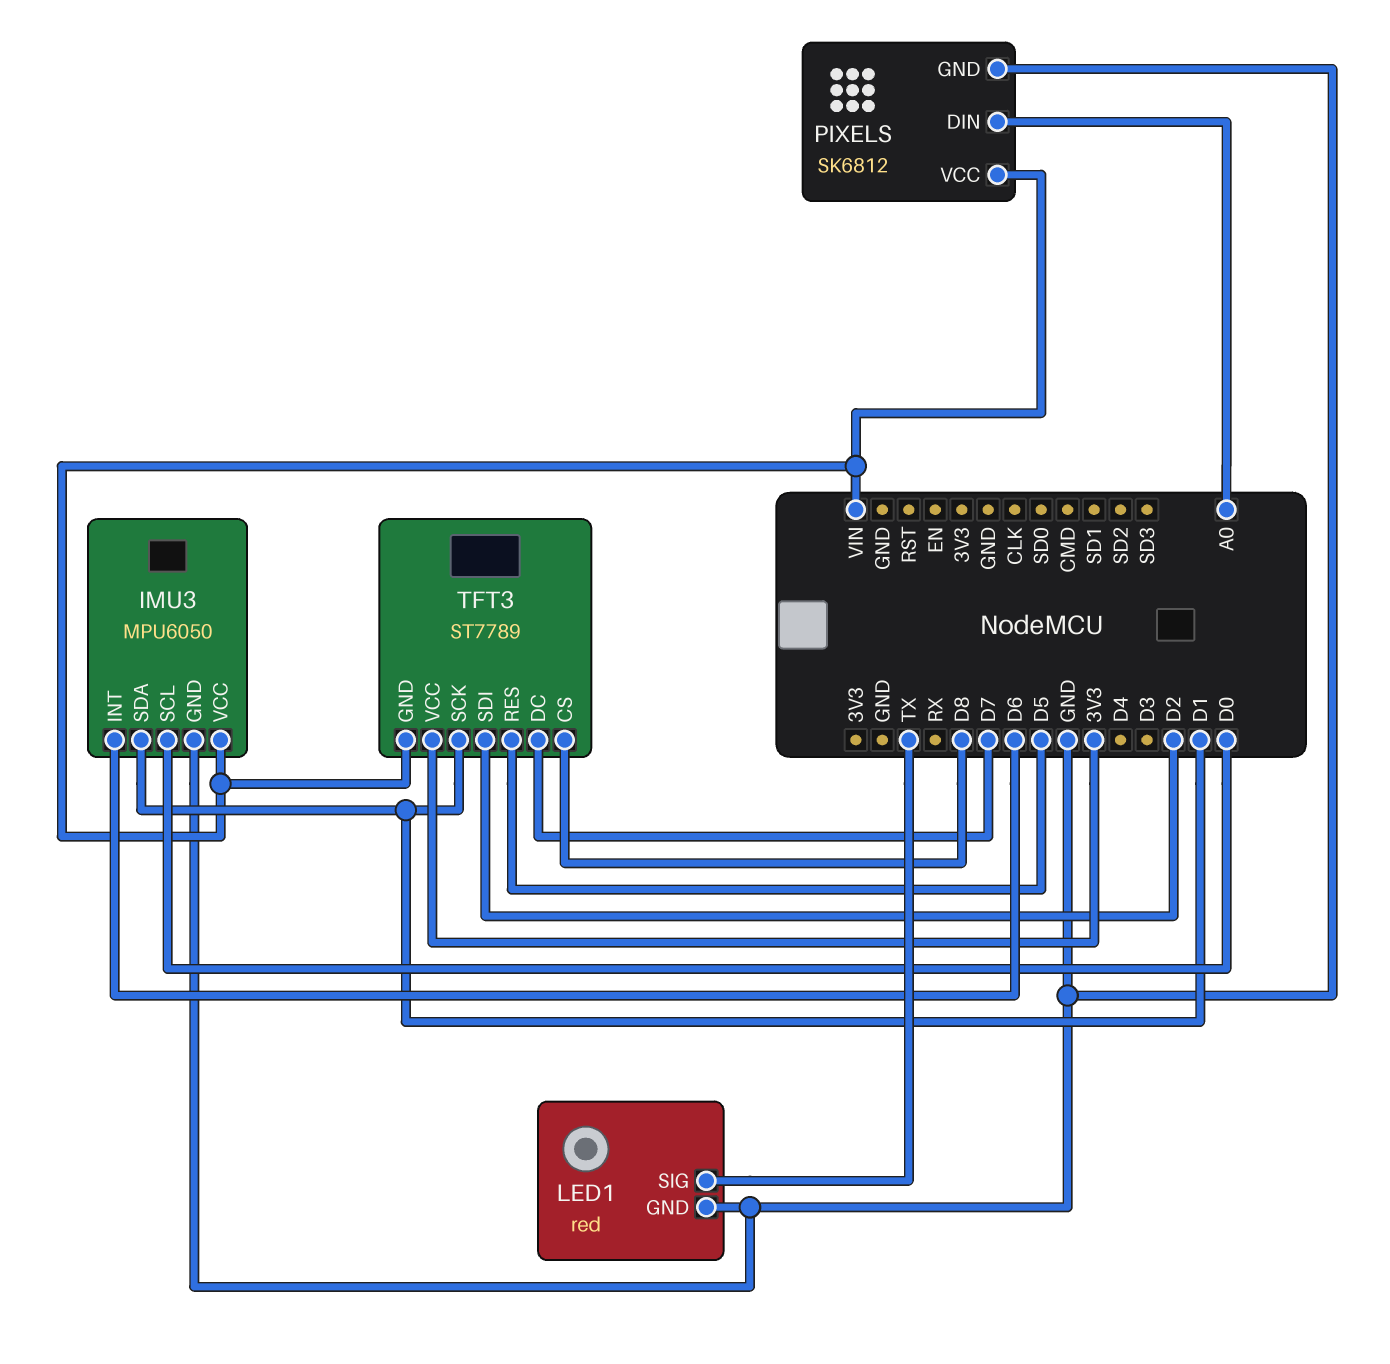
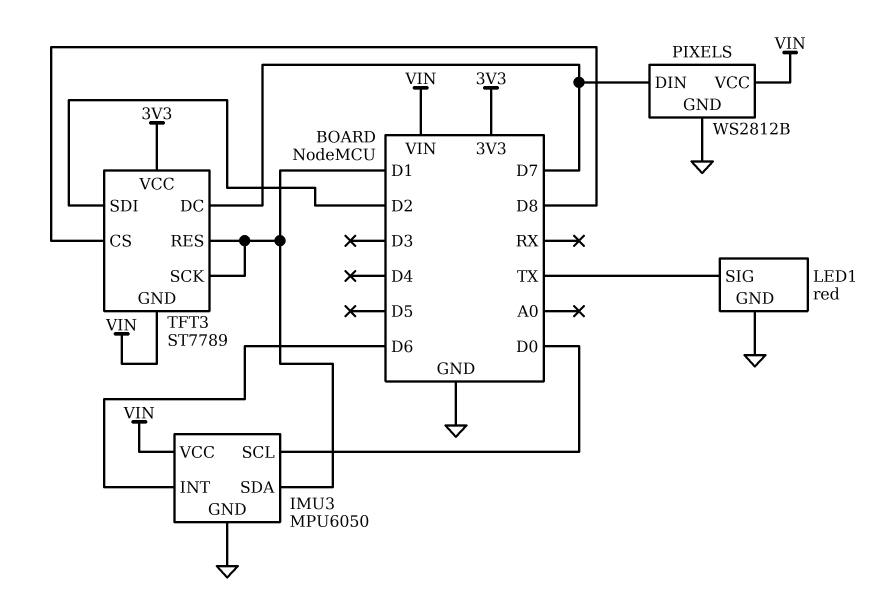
PIXELS: SK6812 -> WS2812B
PIXELS pin DIN: A0 -> D7
TFT3 pin RES: D5 -> D1

